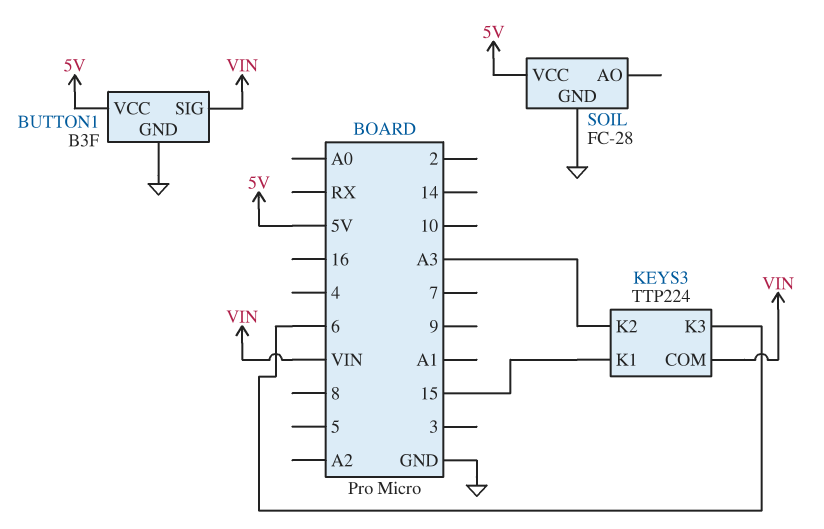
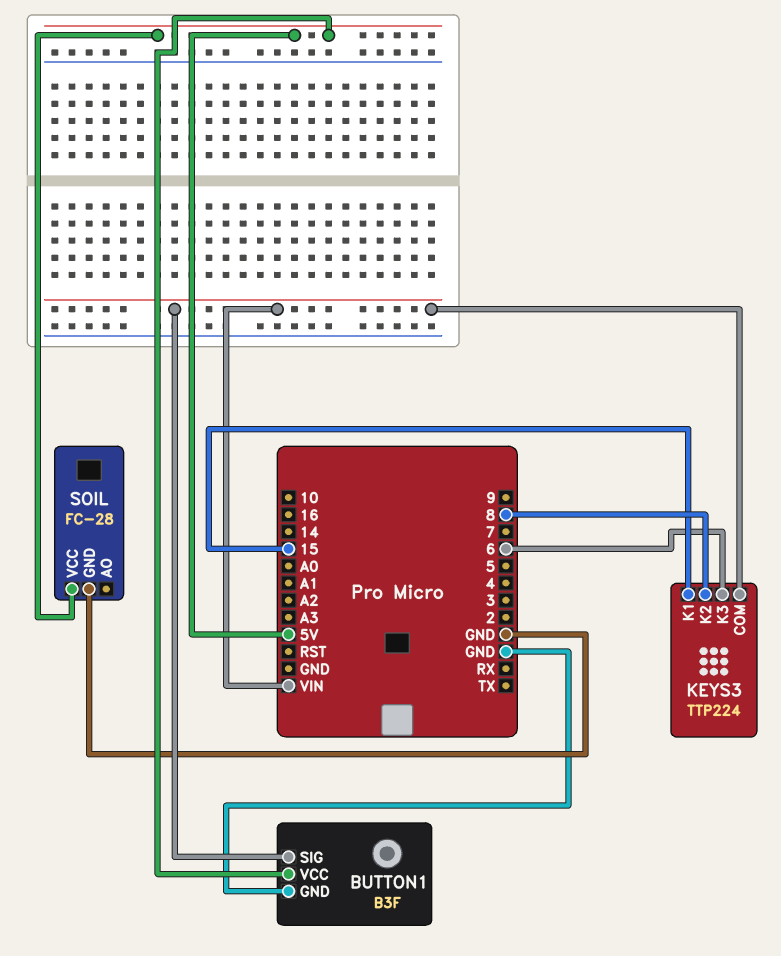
KEYS3 pin K2: A3 -> 8

